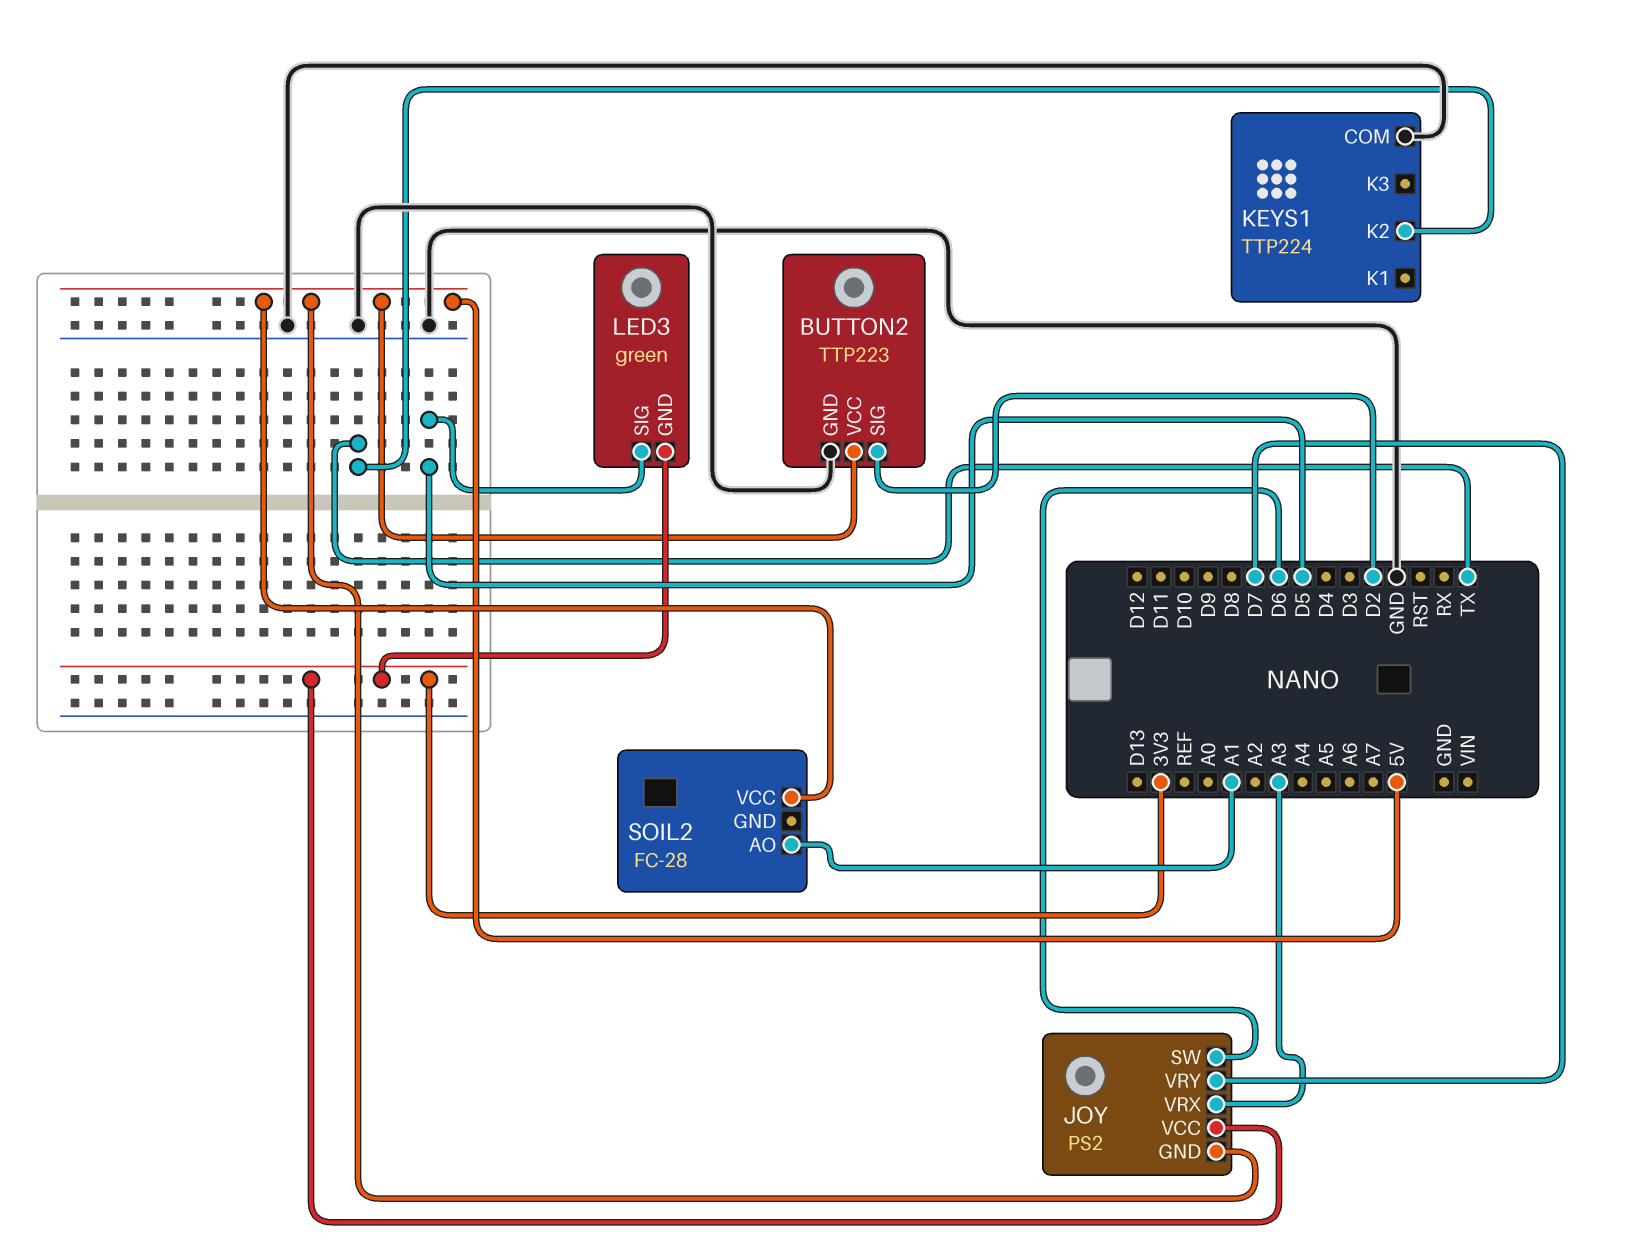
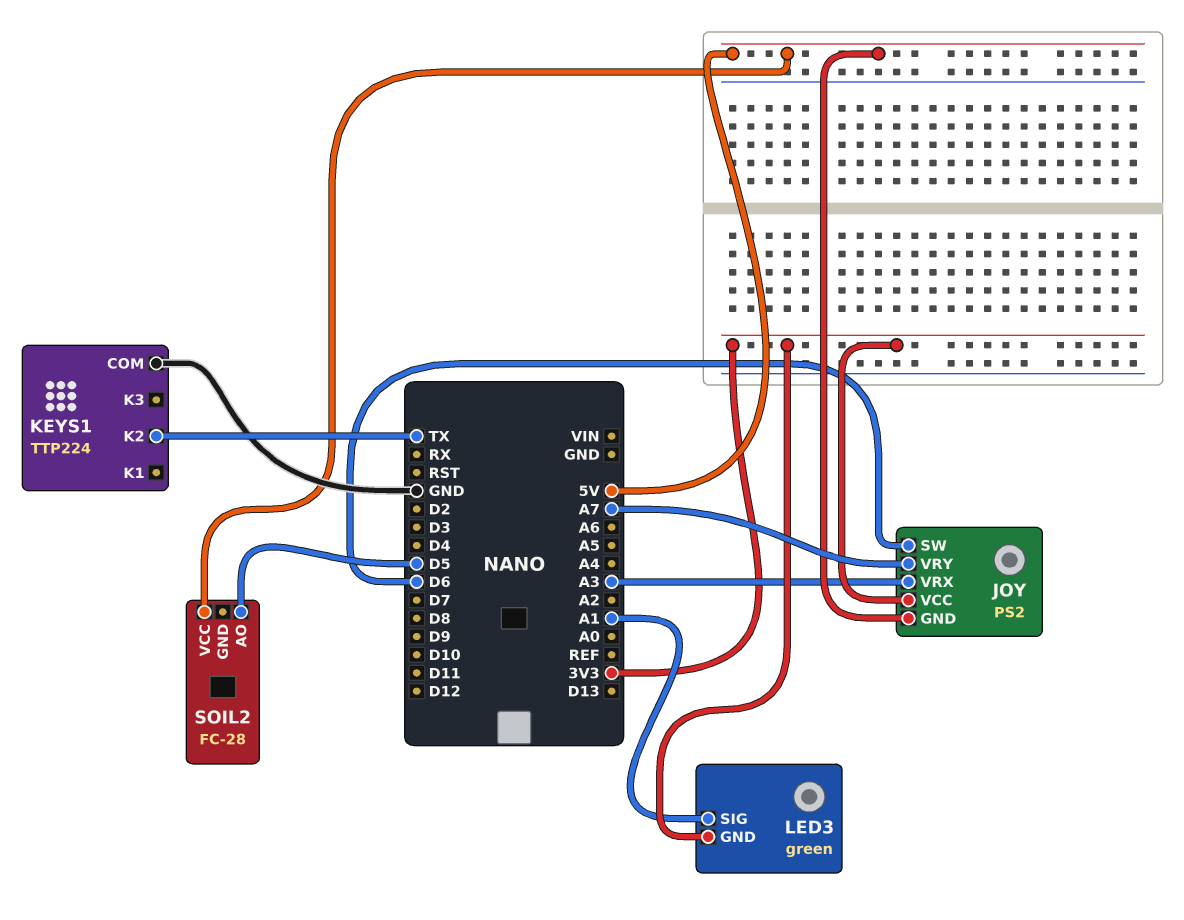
BUTTON2: TTP223 -> none
BUTTON2 pin GND: GND -> none
BUTTON2 pin SIG: D2 -> none
BUTTON2 pin VCC: 5V -> none
JOY pin VRY: D7 -> A7
LED3 pin SIG: D5 -> A1
SOIL2 pin AO: A1 -> D5

